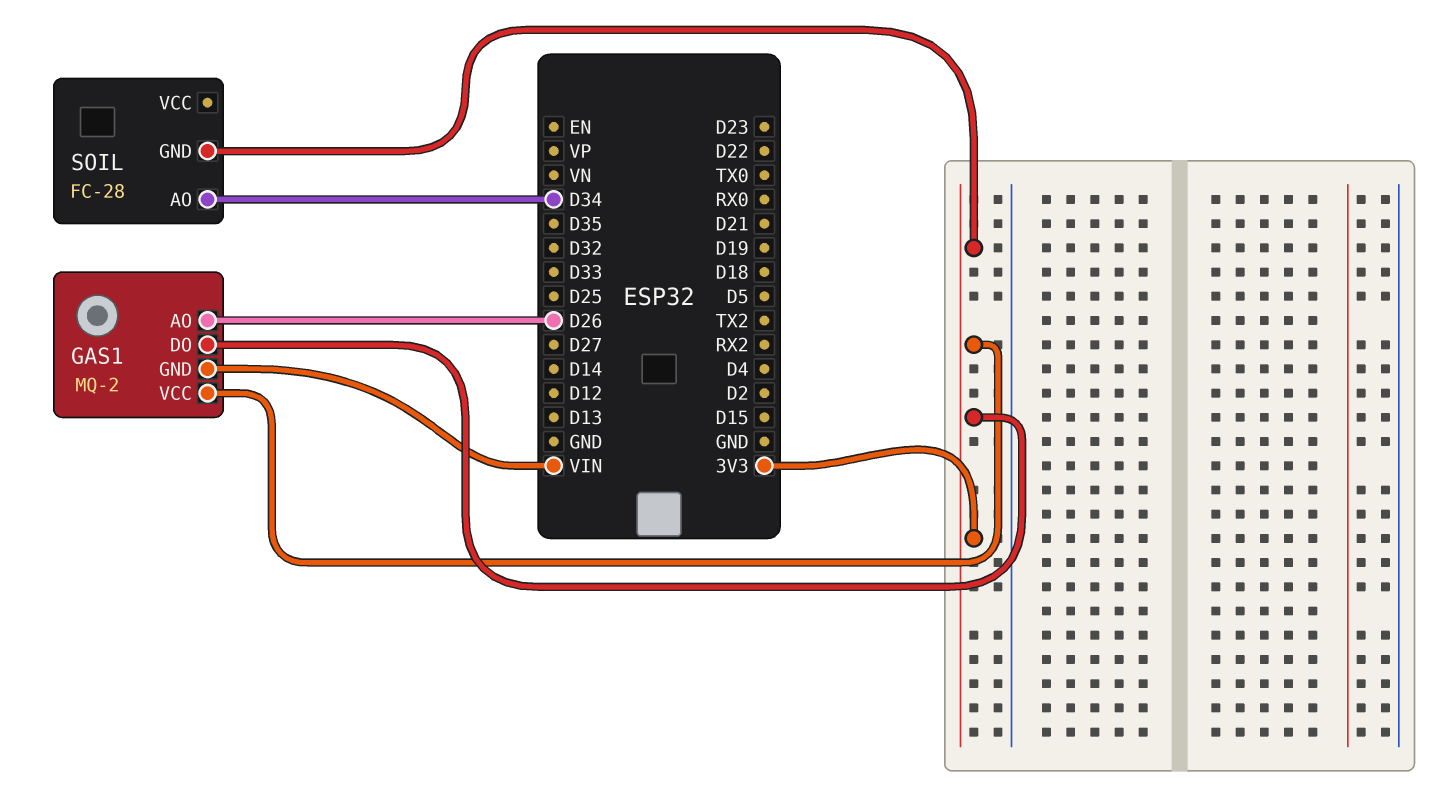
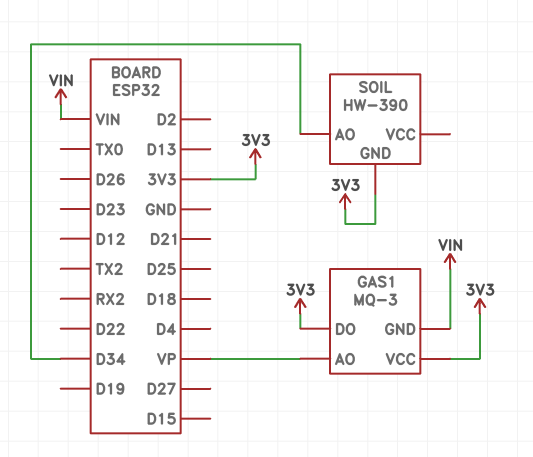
GAS1: MQ-2 -> MQ-3
GAS1 pin AO: D26 -> VP
SOIL: FC-28 -> HW-390

